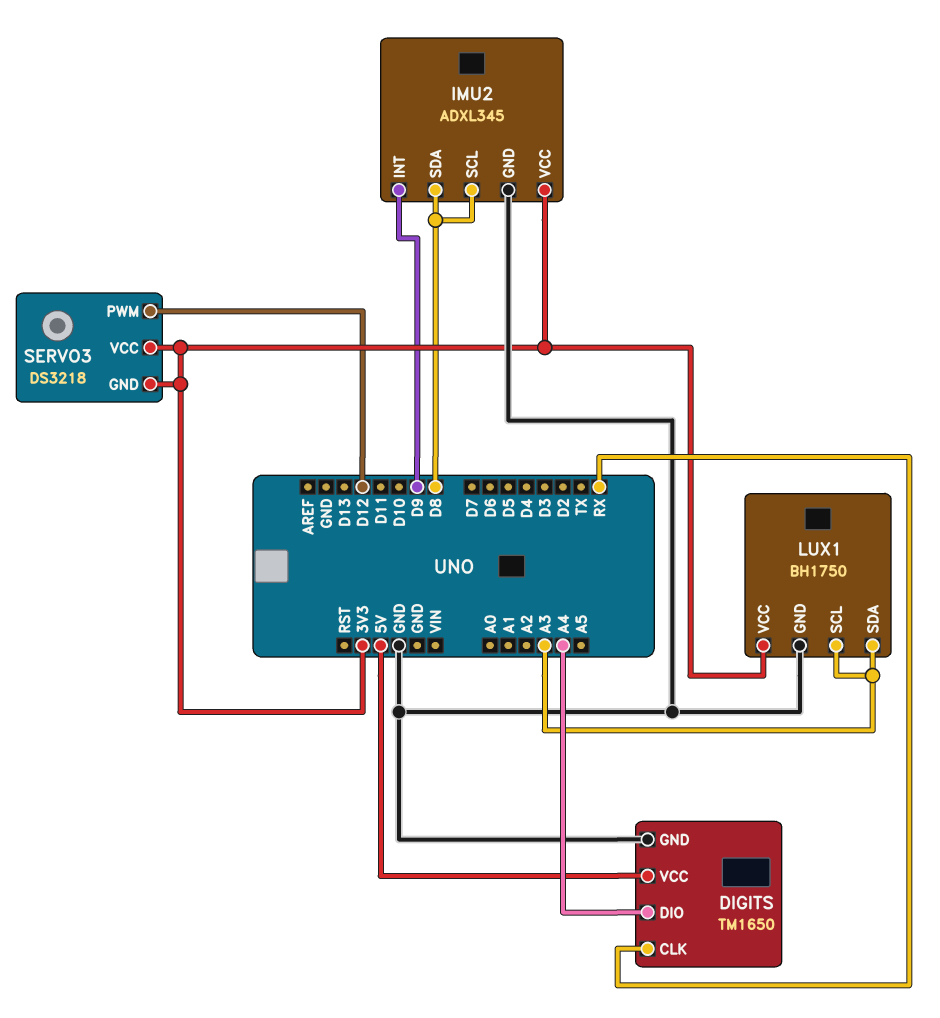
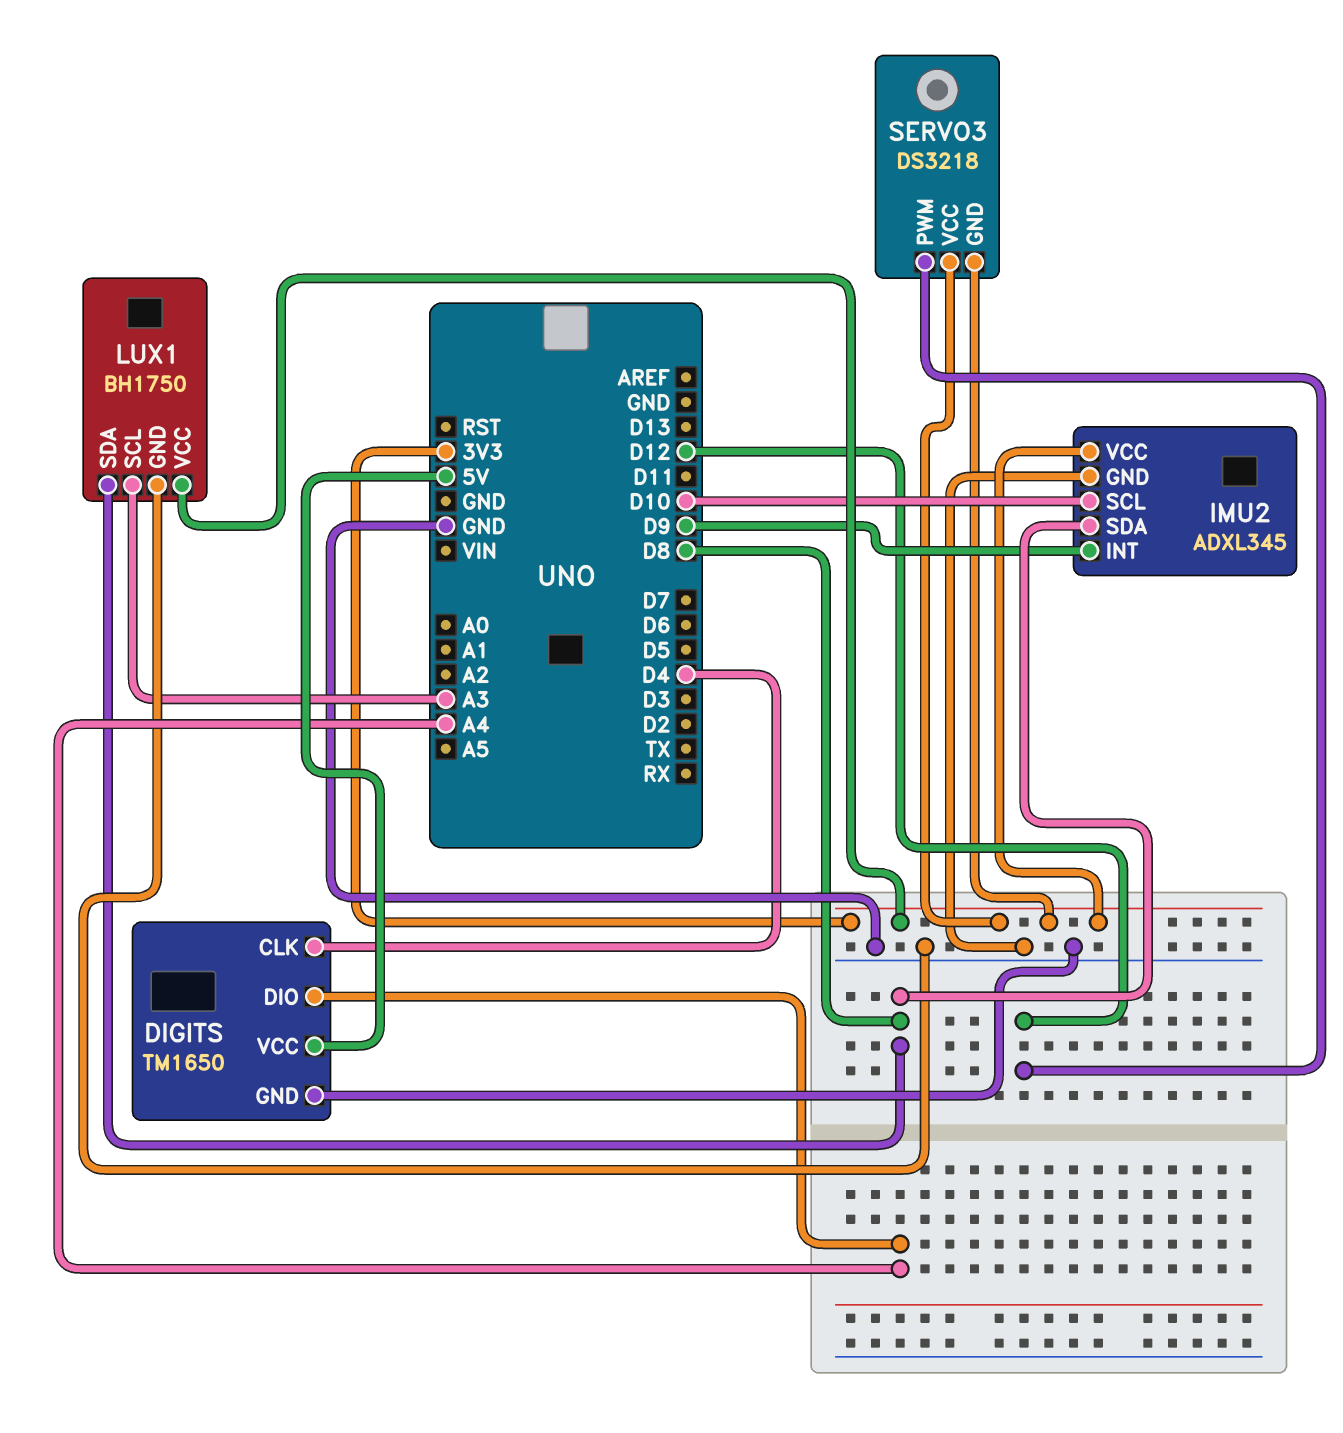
DIGITS pin CLK: RX -> D4
IMU2 pin SCL: D8 -> D10
LUX1 pin SDA: A3 -> D8

